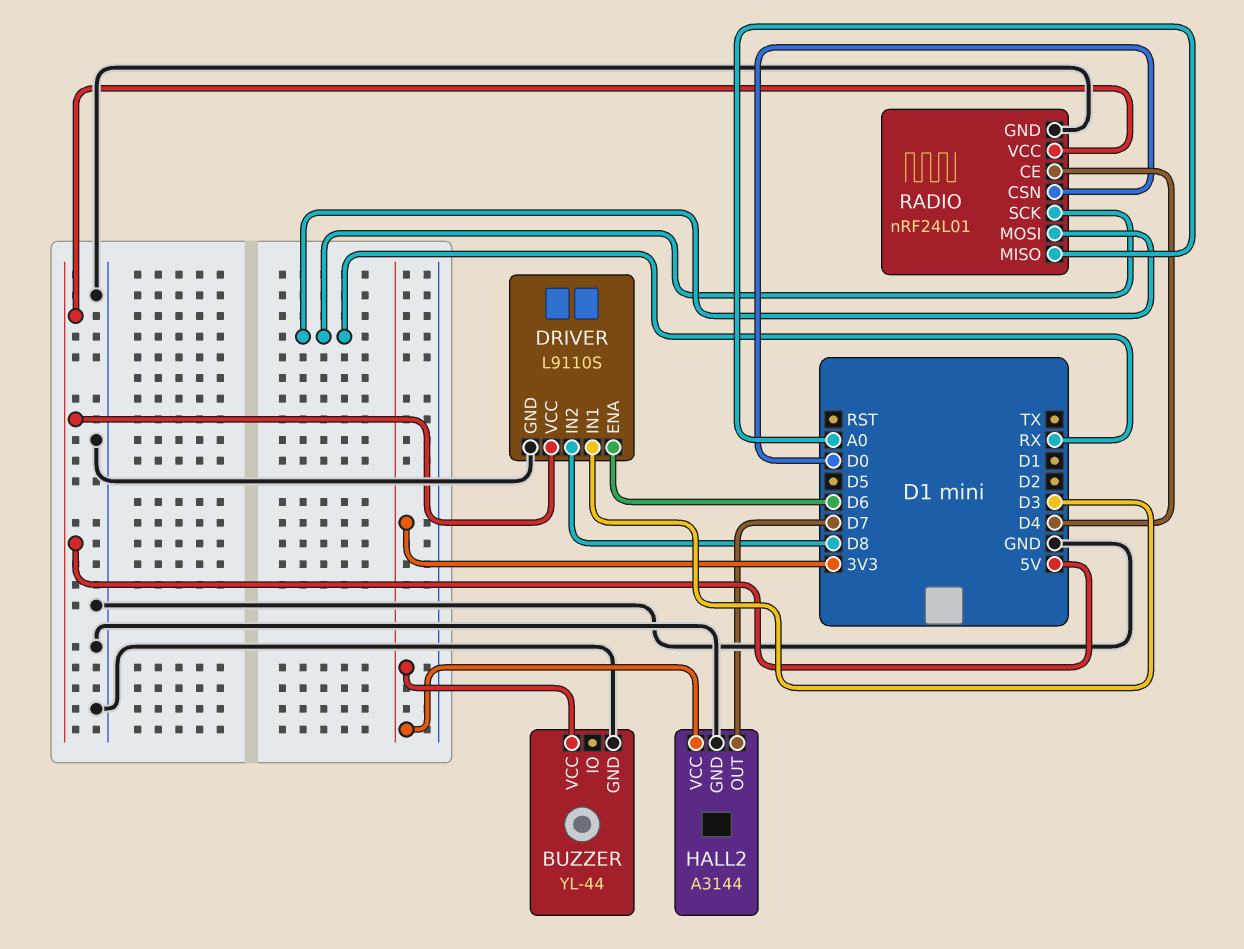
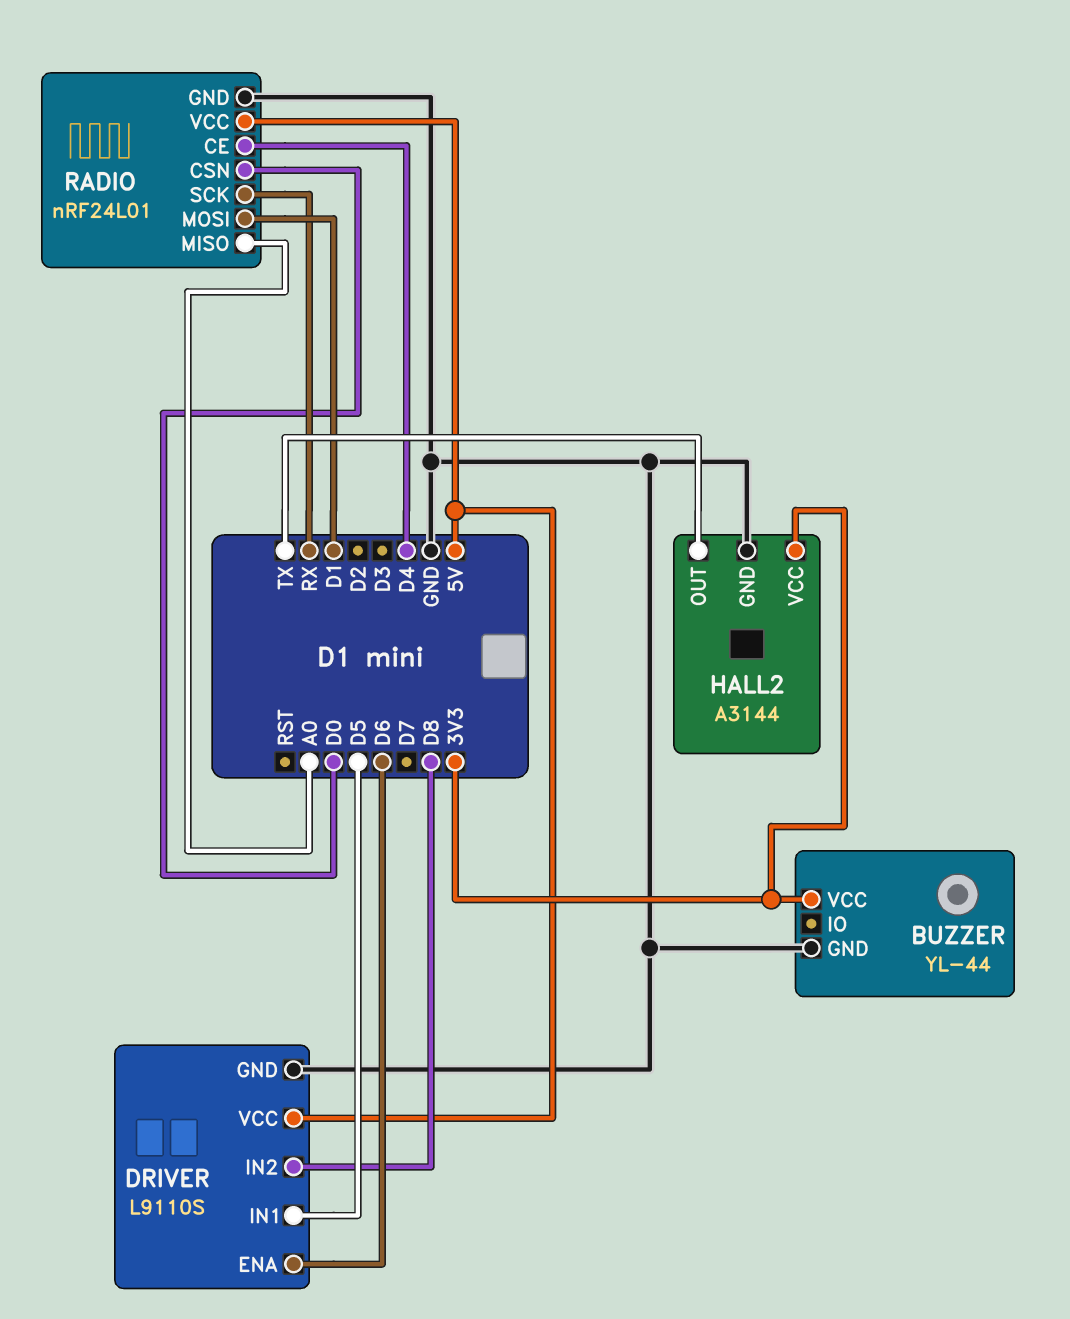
DRIVER pin IN1: D3 -> D5
HALL2 pin OUT: D7 -> TX
RADIO pin MOSI: RX -> D1

